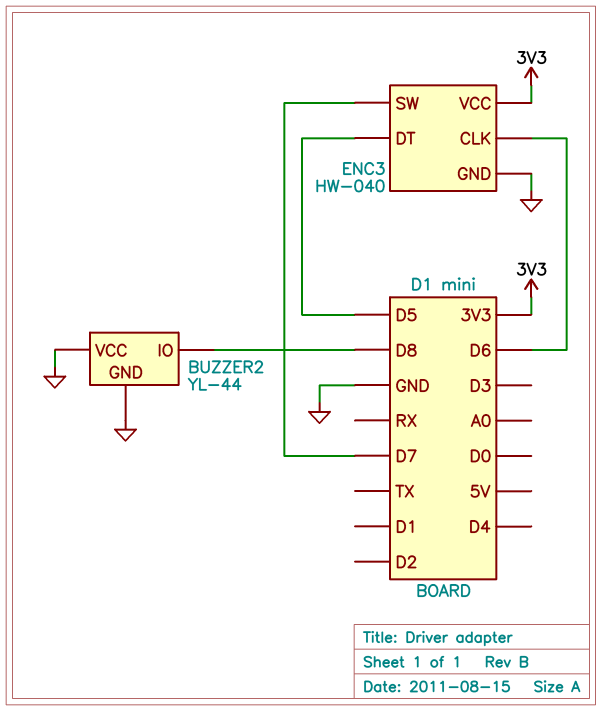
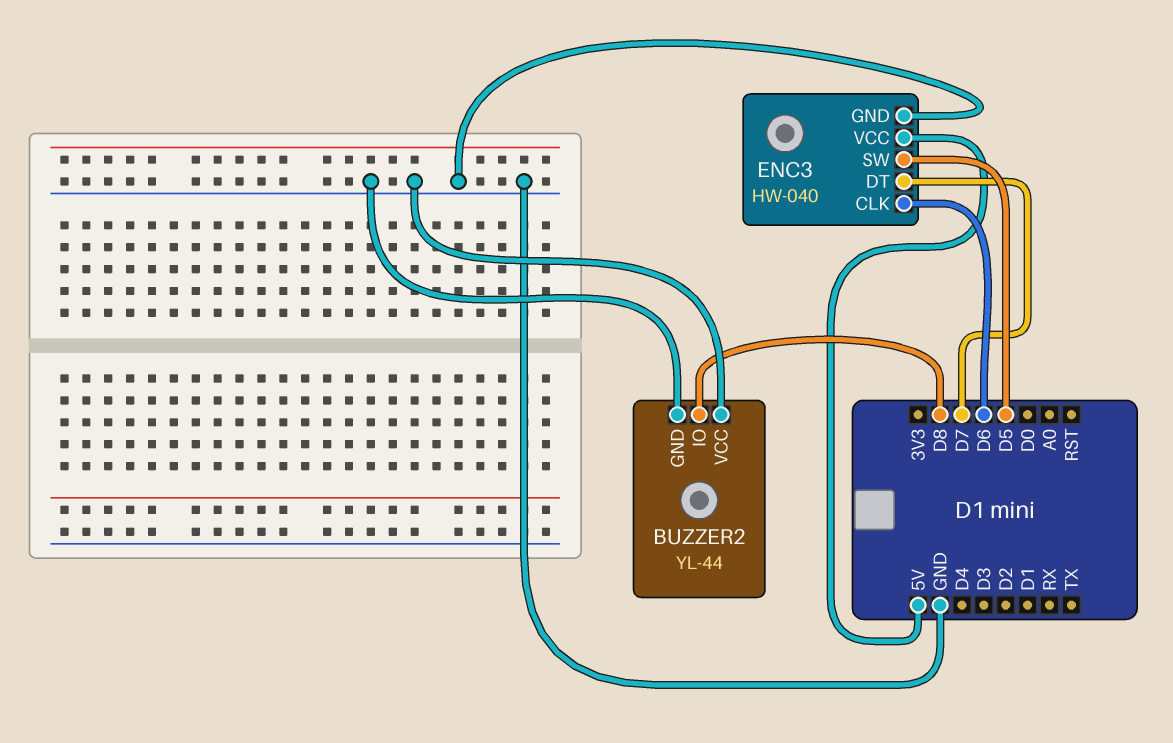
ENC3 pin DT: D5 -> D7
ENC3 pin SW: D7 -> D5
ENC3 pin VCC: 3V3 -> 5V

